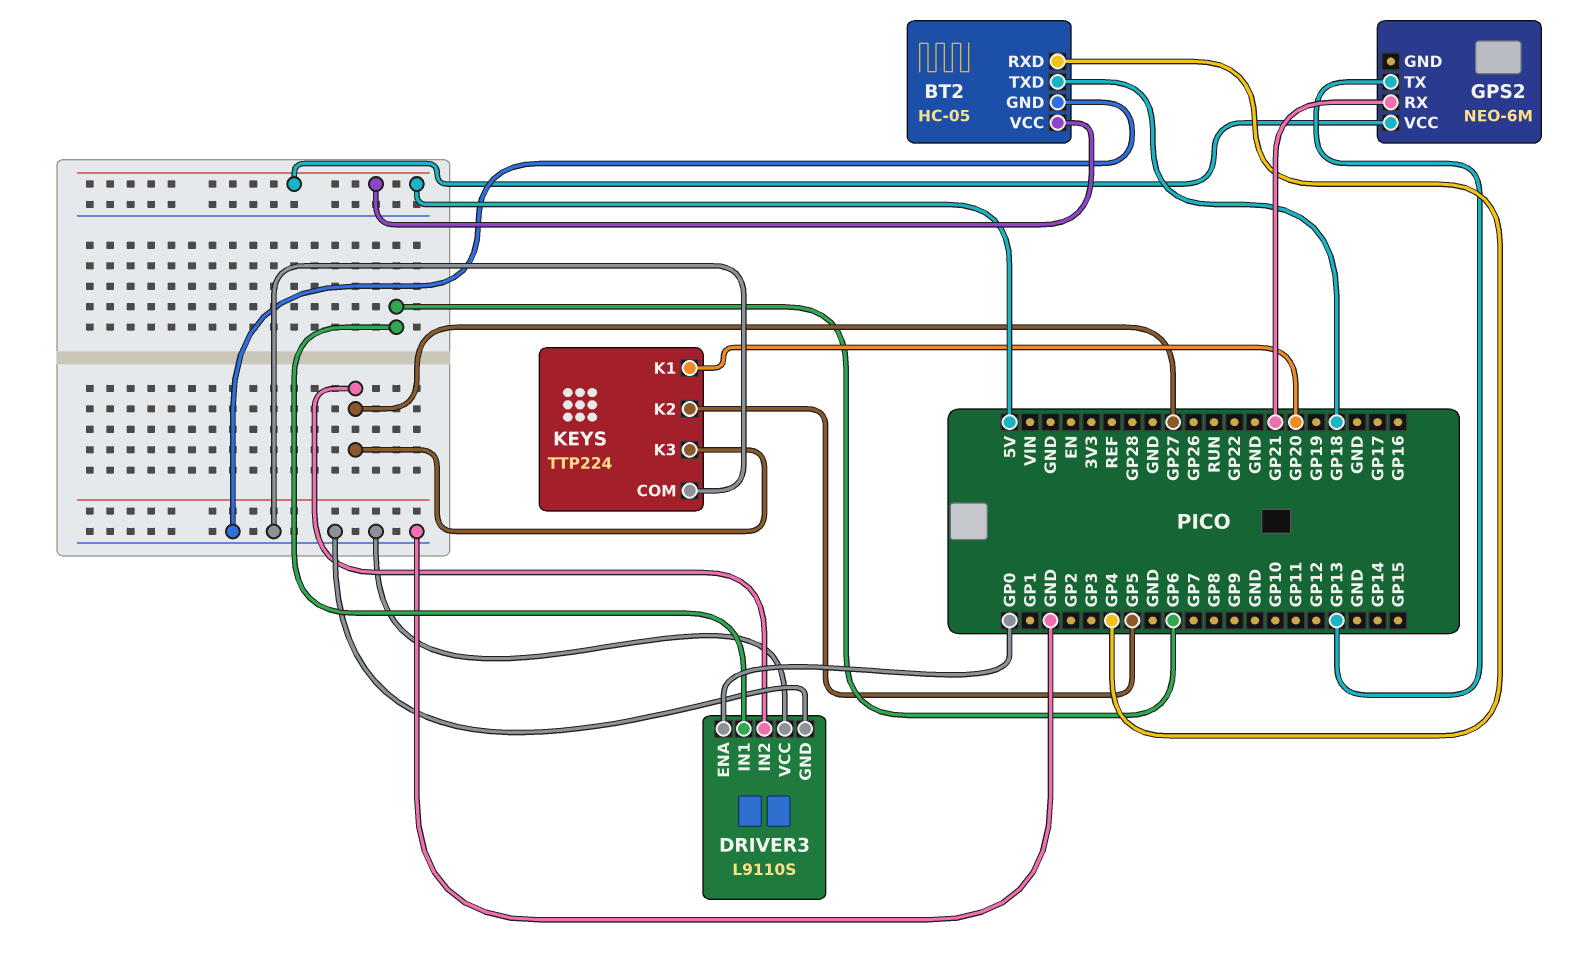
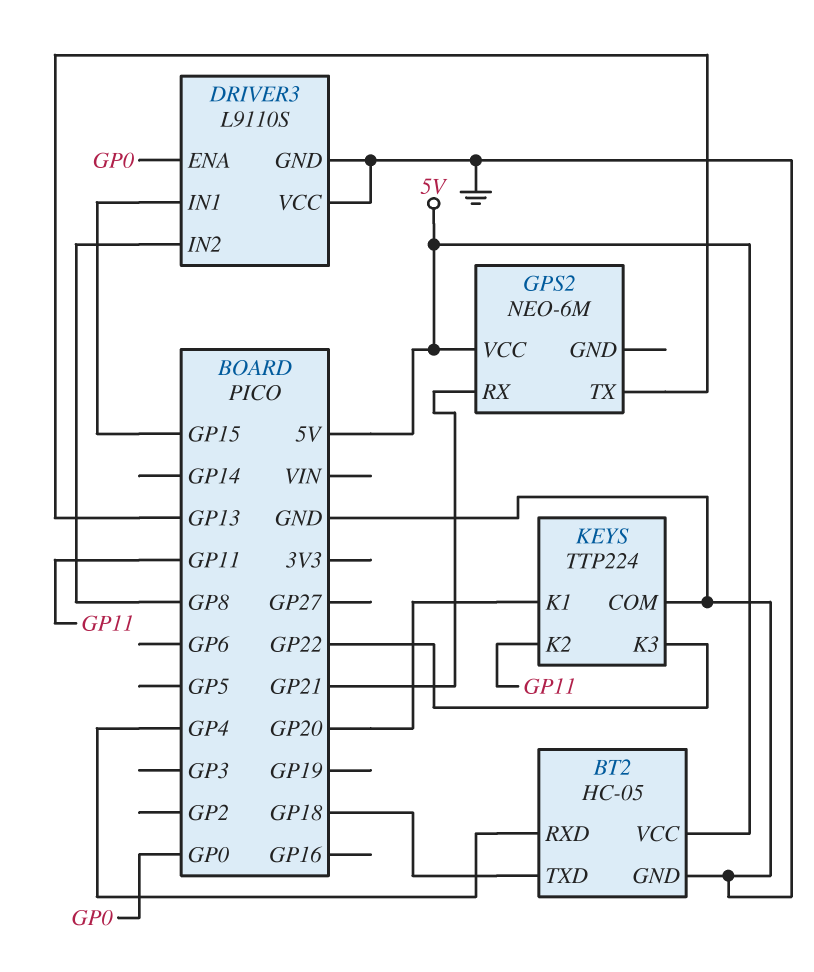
DRIVER3 pin IN1: GP6 -> GP15
DRIVER3 pin IN2: GP27 -> GP8
KEYS pin K2: GP5 -> GP11
KEYS pin K3: GP27 -> GP22

